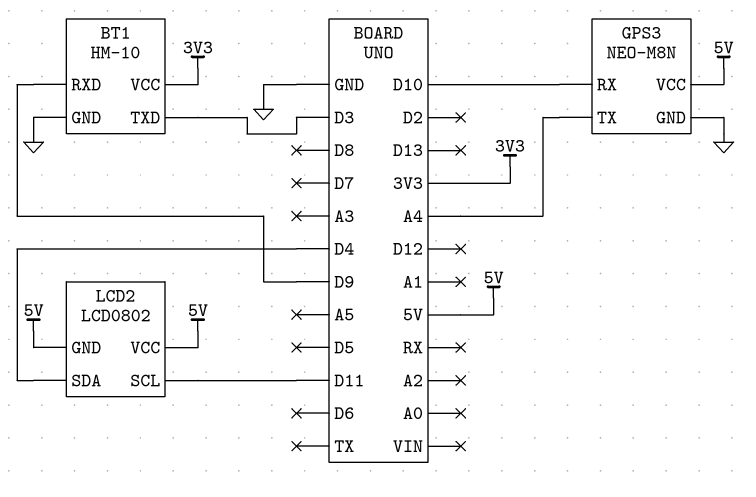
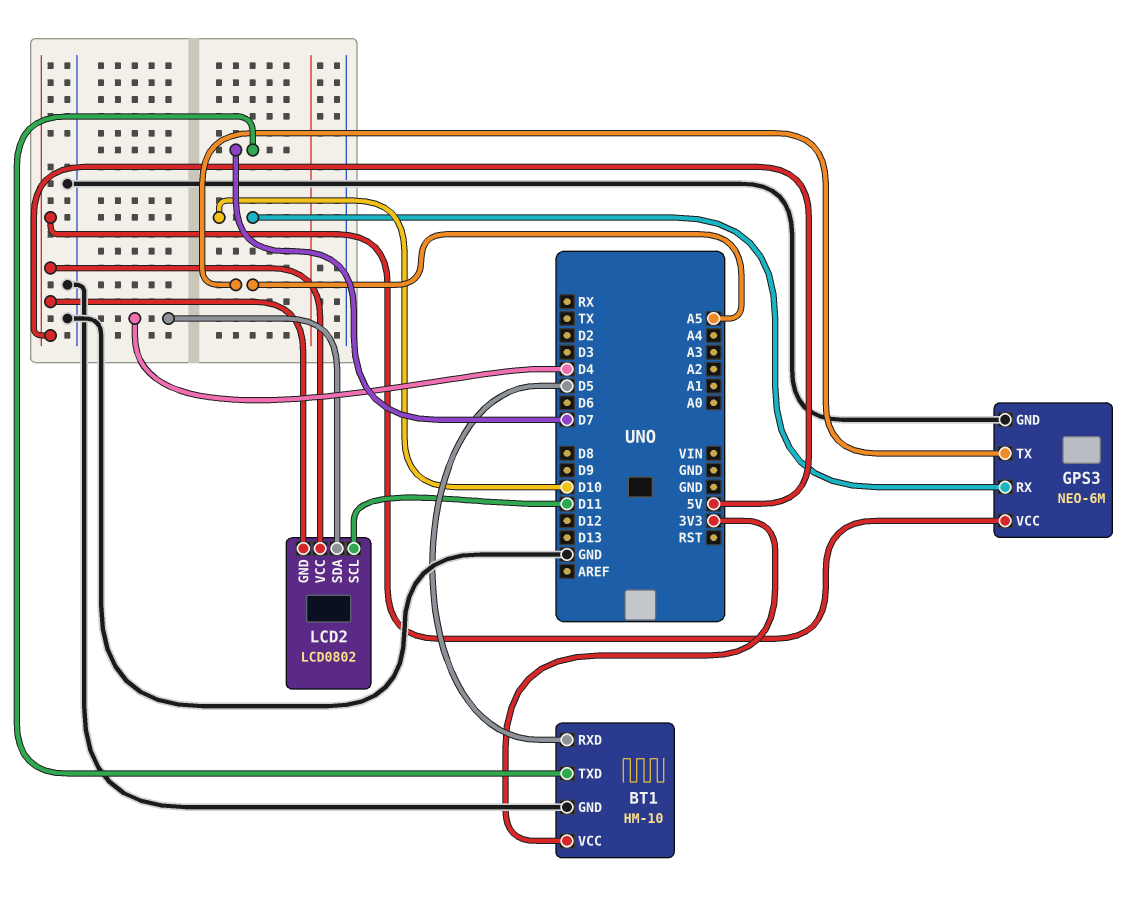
BT1 pin RXD: D9 -> D5
BT1 pin TXD: D3 -> D7
GPS3: NEO-M8N -> NEO-6M
GPS3 pin TX: A4 -> A5

